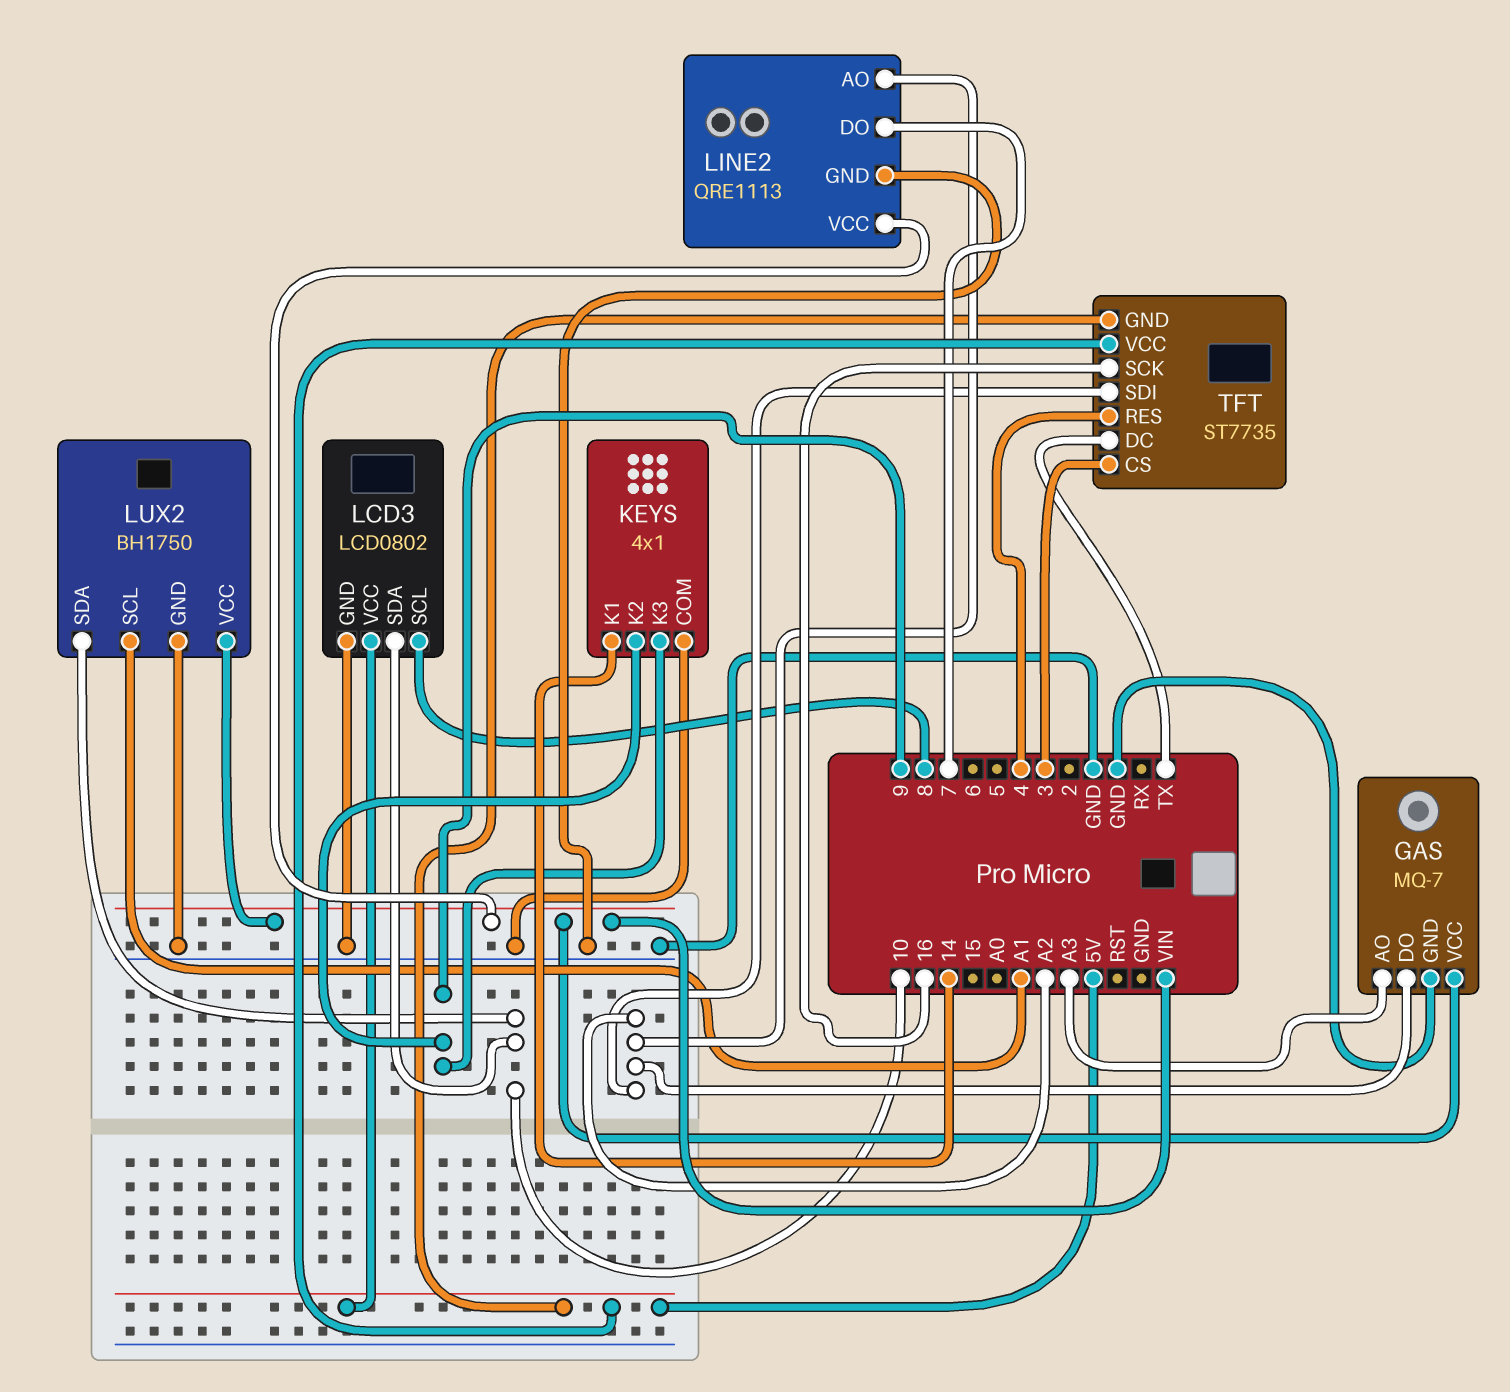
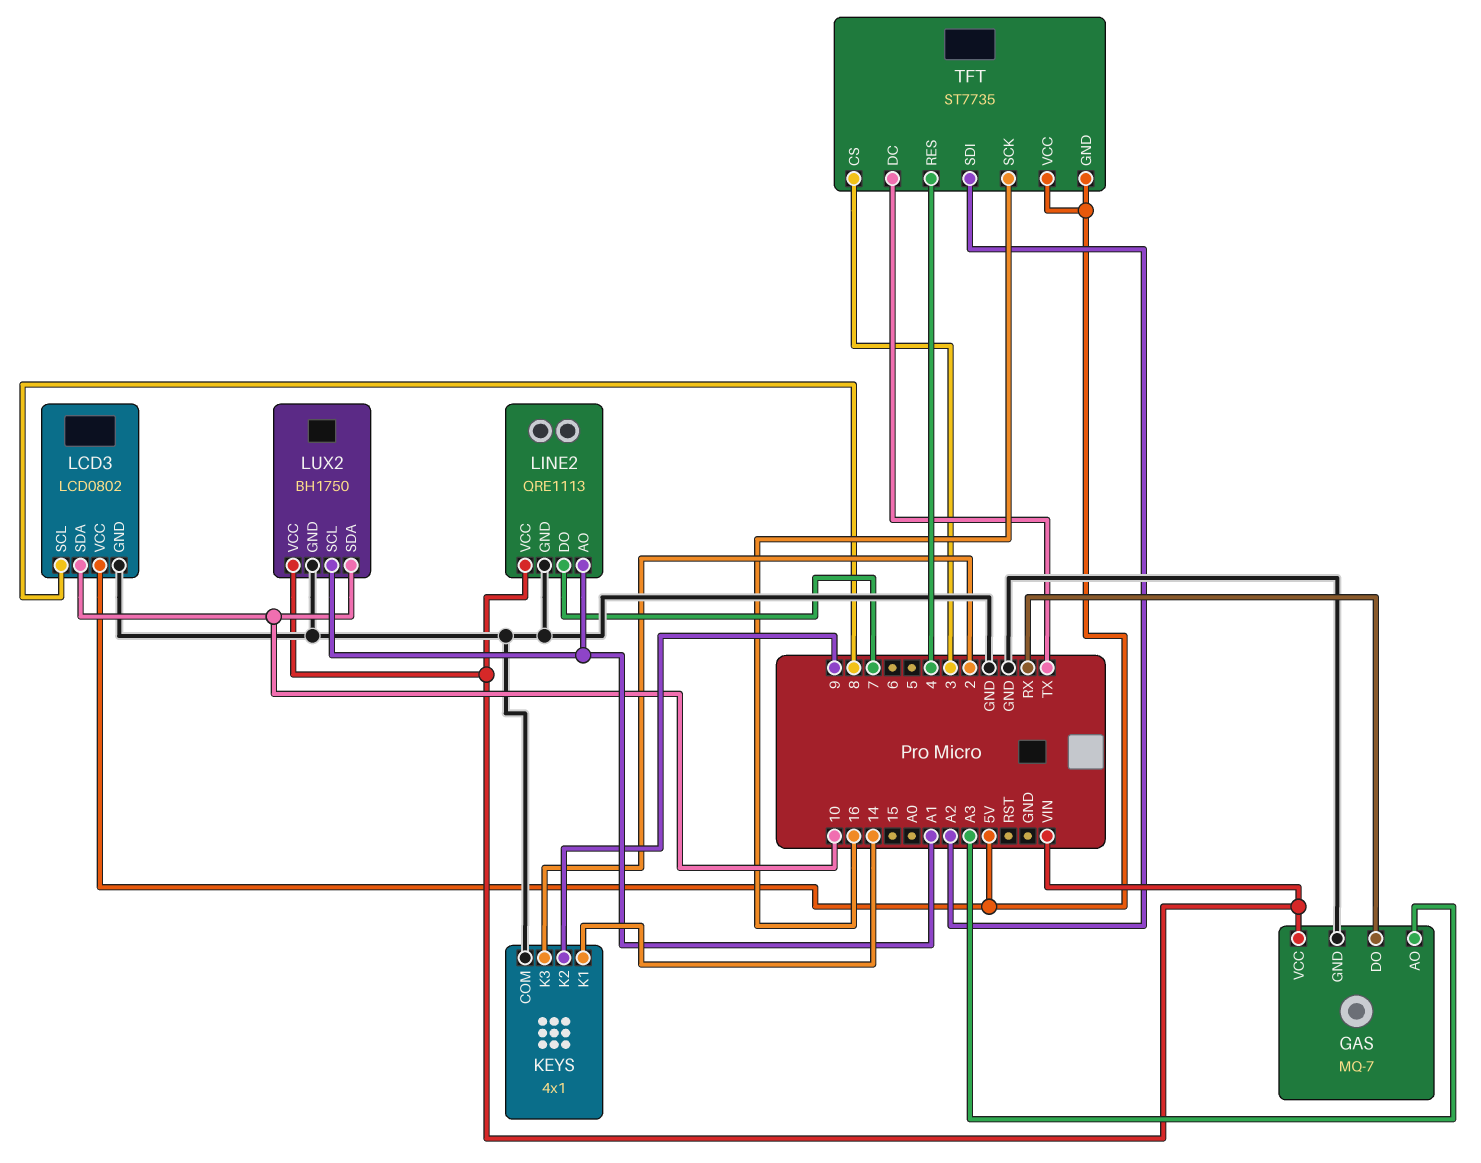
GAS pin DO: A2 -> RX
KEYS pin K3: 9 -> 2
LINE2 pin AO: A2 -> A1

